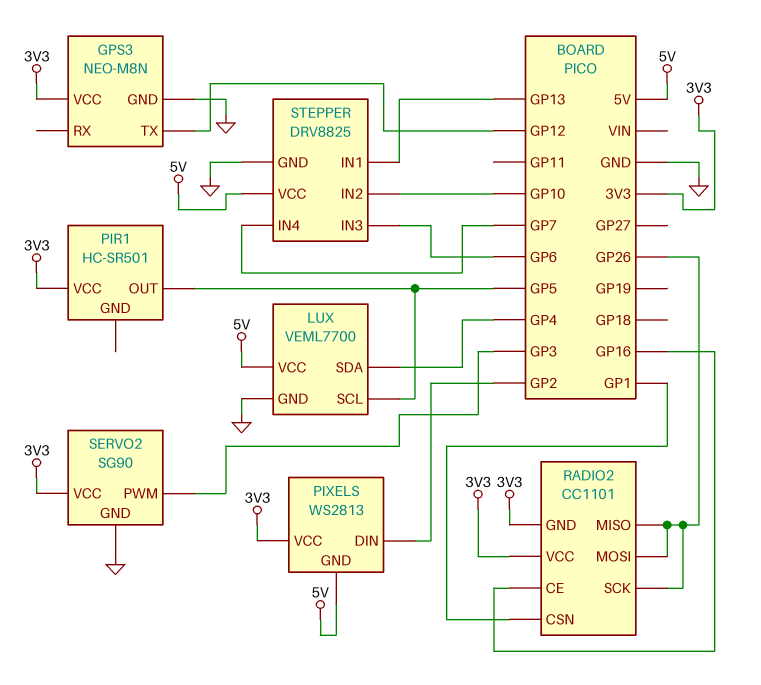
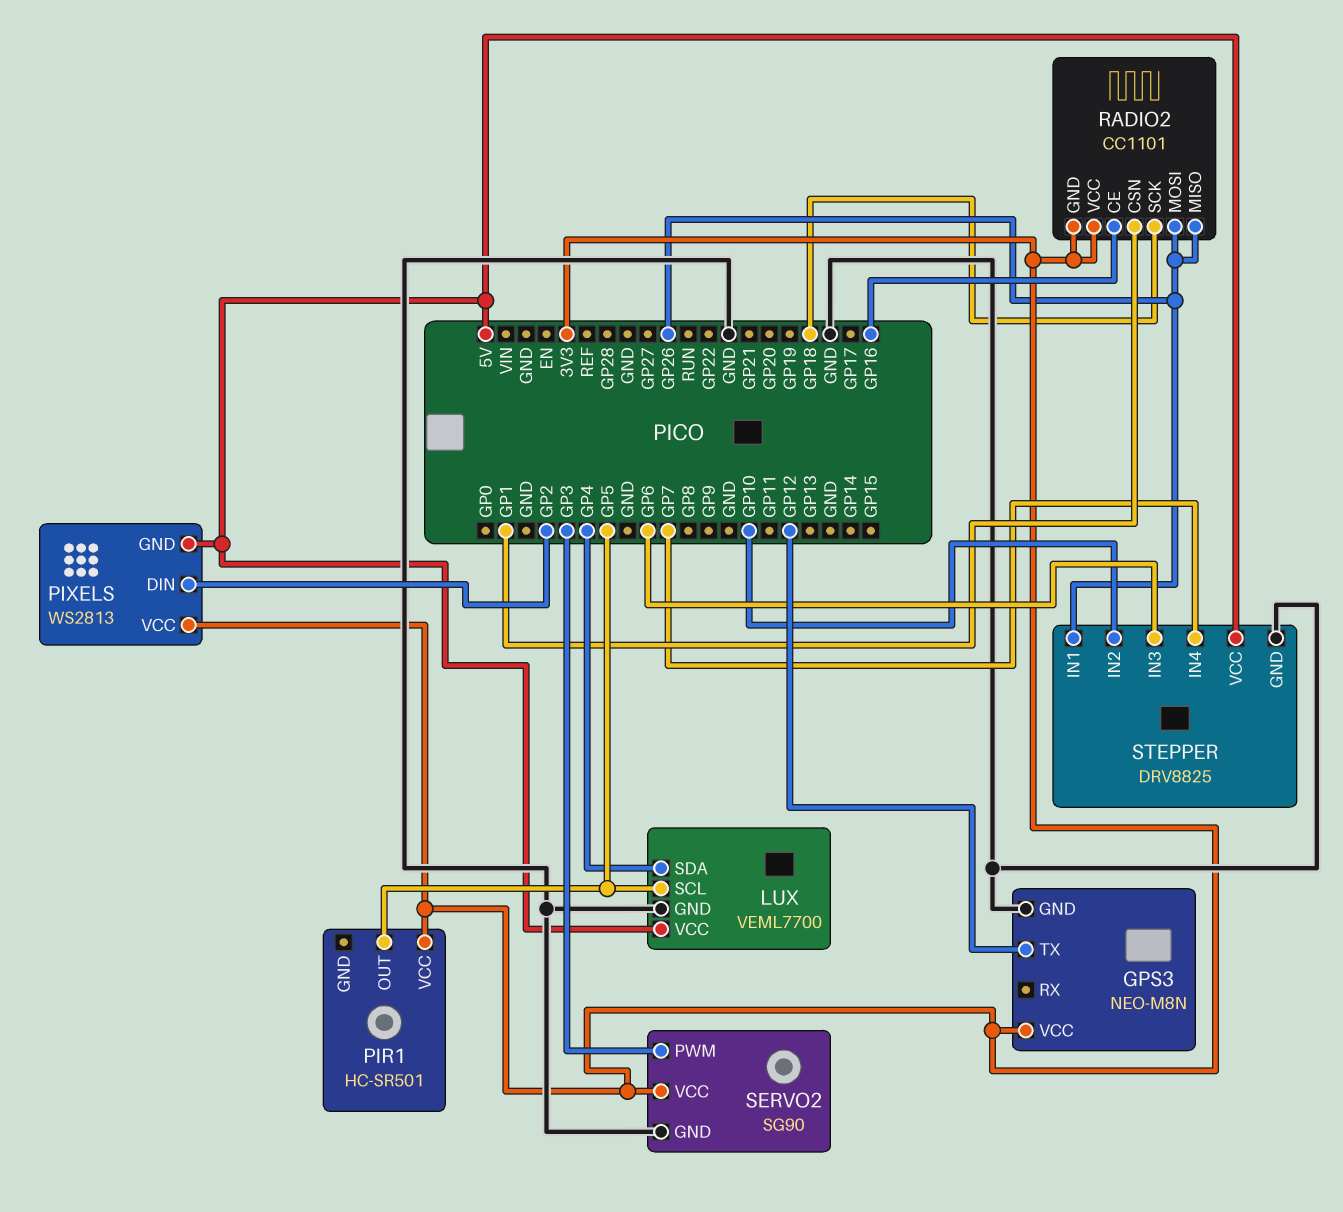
RADIO2 pin SCK: GP26 -> GP18
STEPPER pin IN1: GP13 -> GP26

